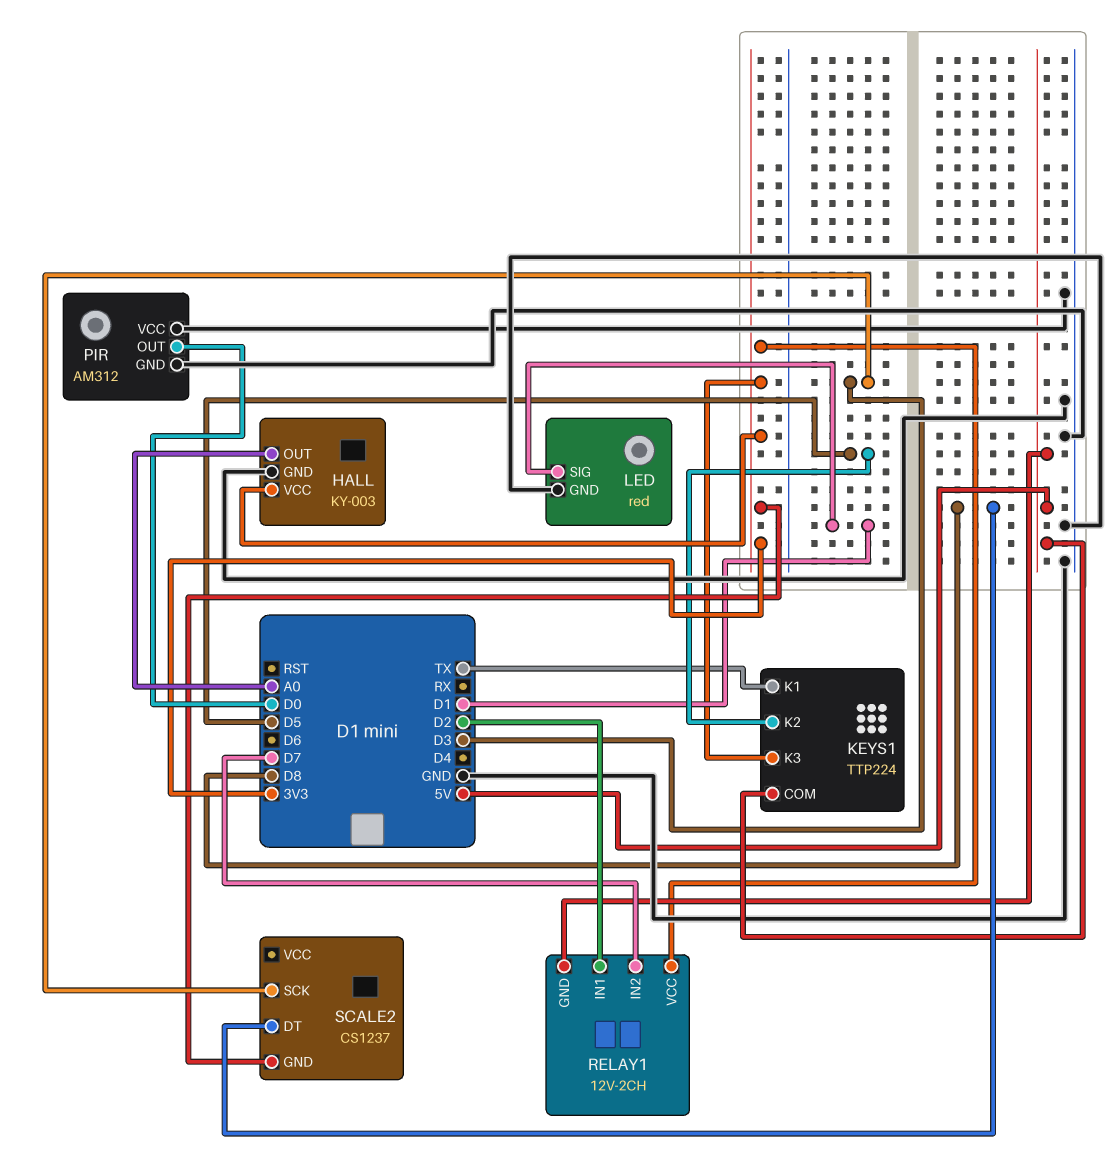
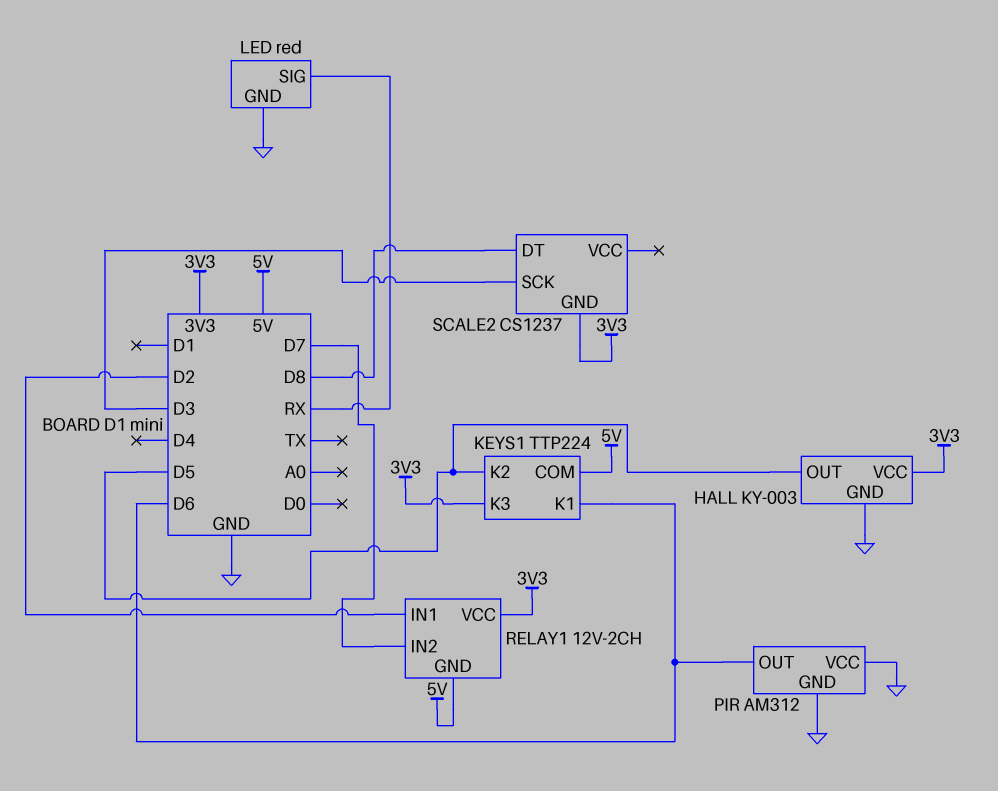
HALL pin OUT: A0 -> D5
KEYS1 pin K1: TX -> D6
LED pin SIG: D1 -> RX
PIR pin OUT: D0 -> D6

